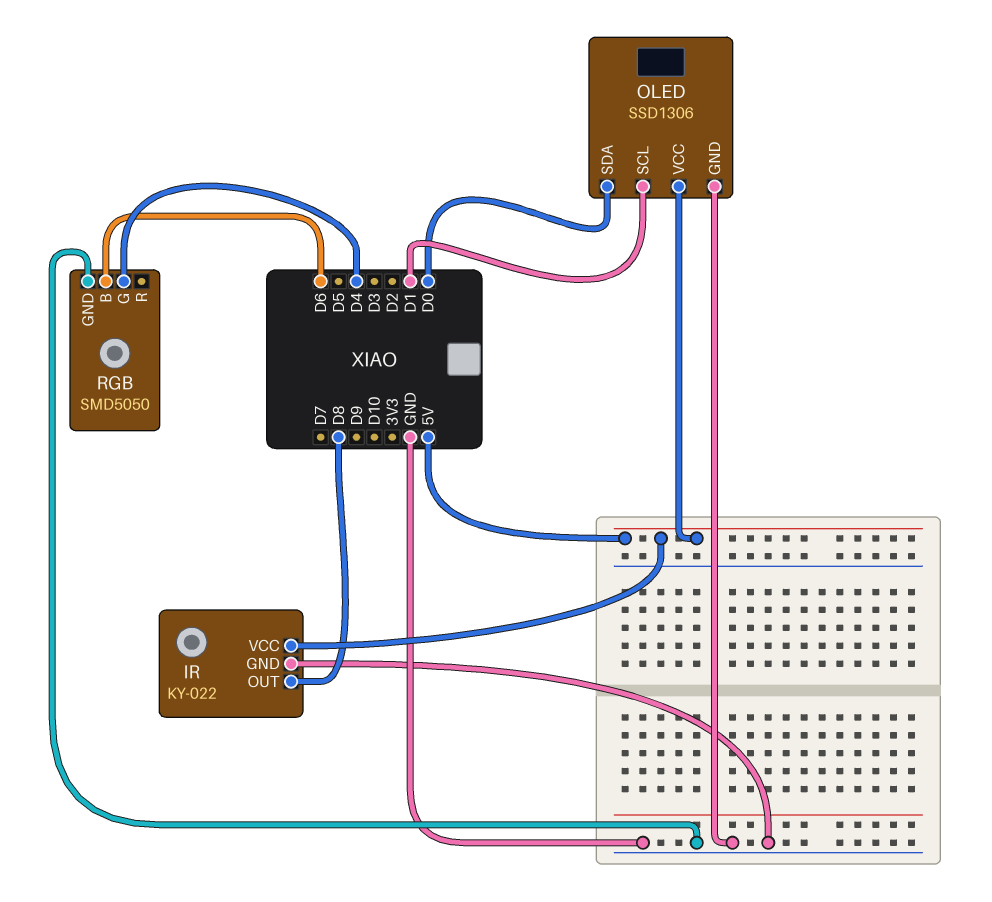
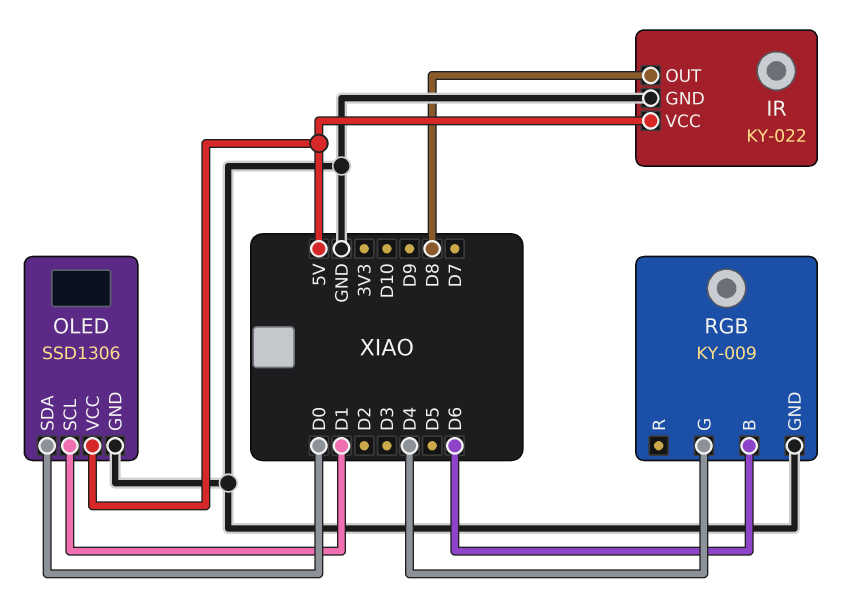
RGB: SMD5050 -> KY-009

